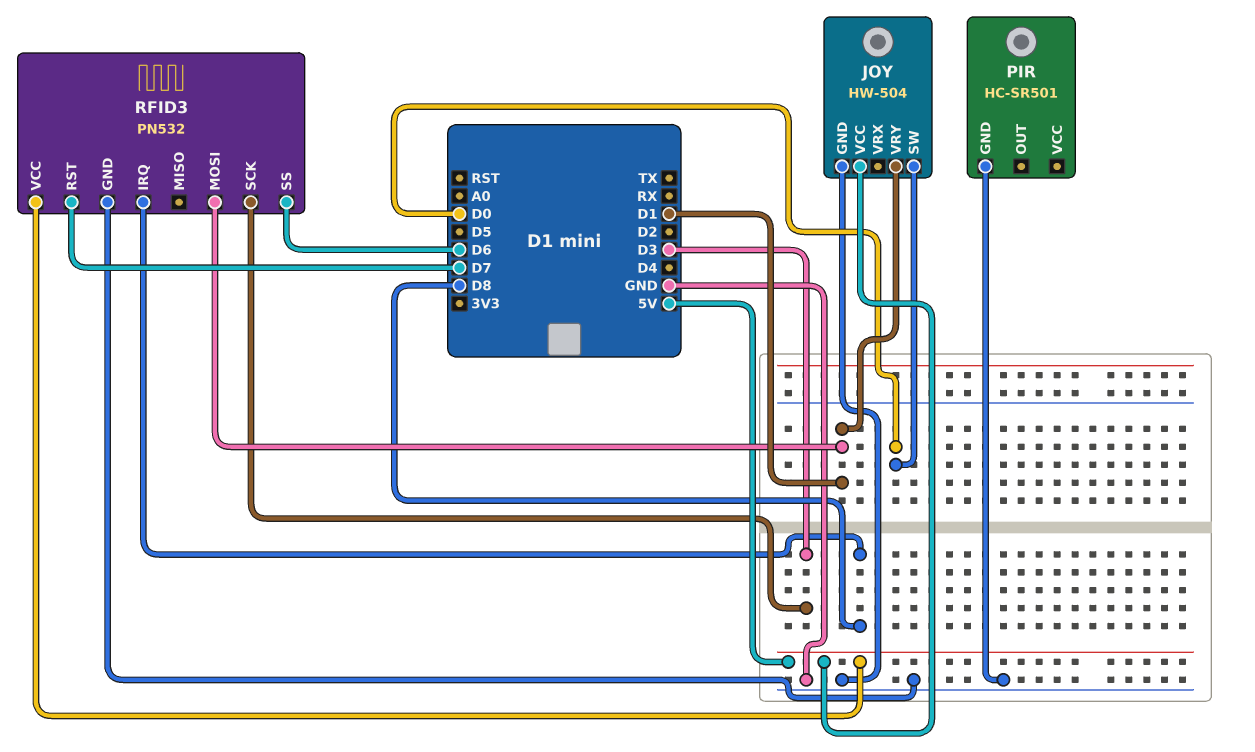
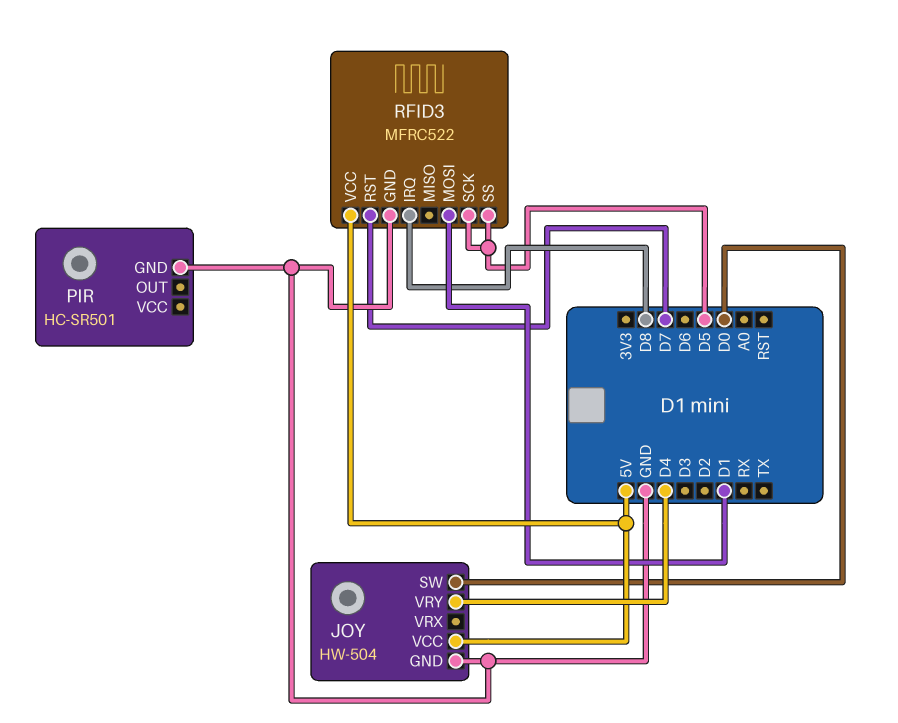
JOY pin VRY: D1 -> D4
RFID3: PN532 -> MFRC522
RFID3 pin SCK: D3 -> D5
RFID3 pin SS: D6 -> D5

